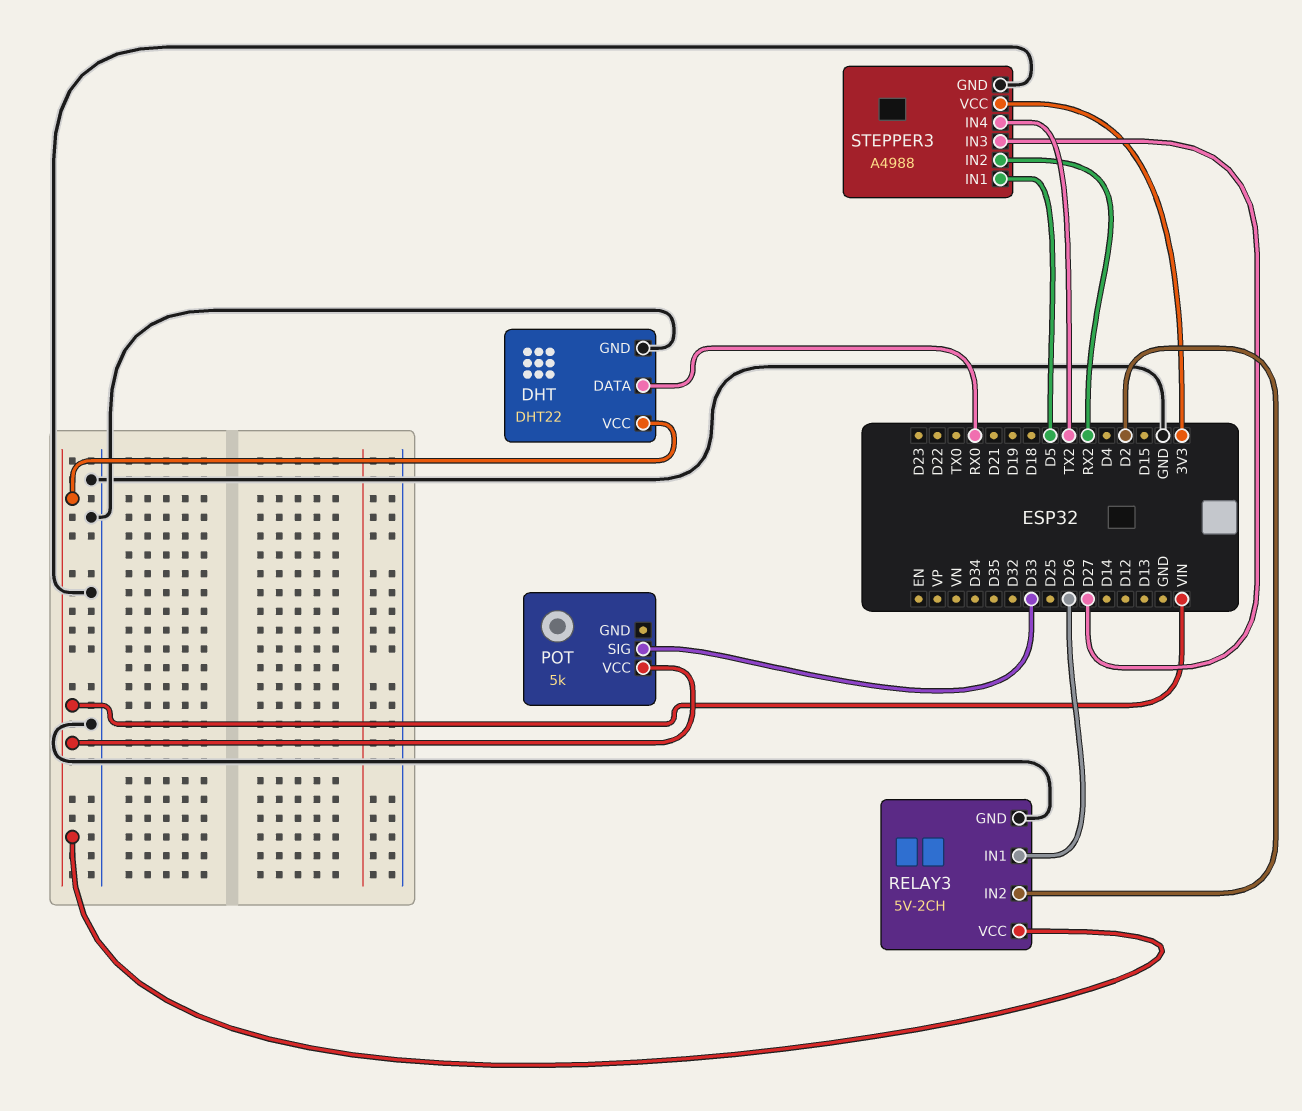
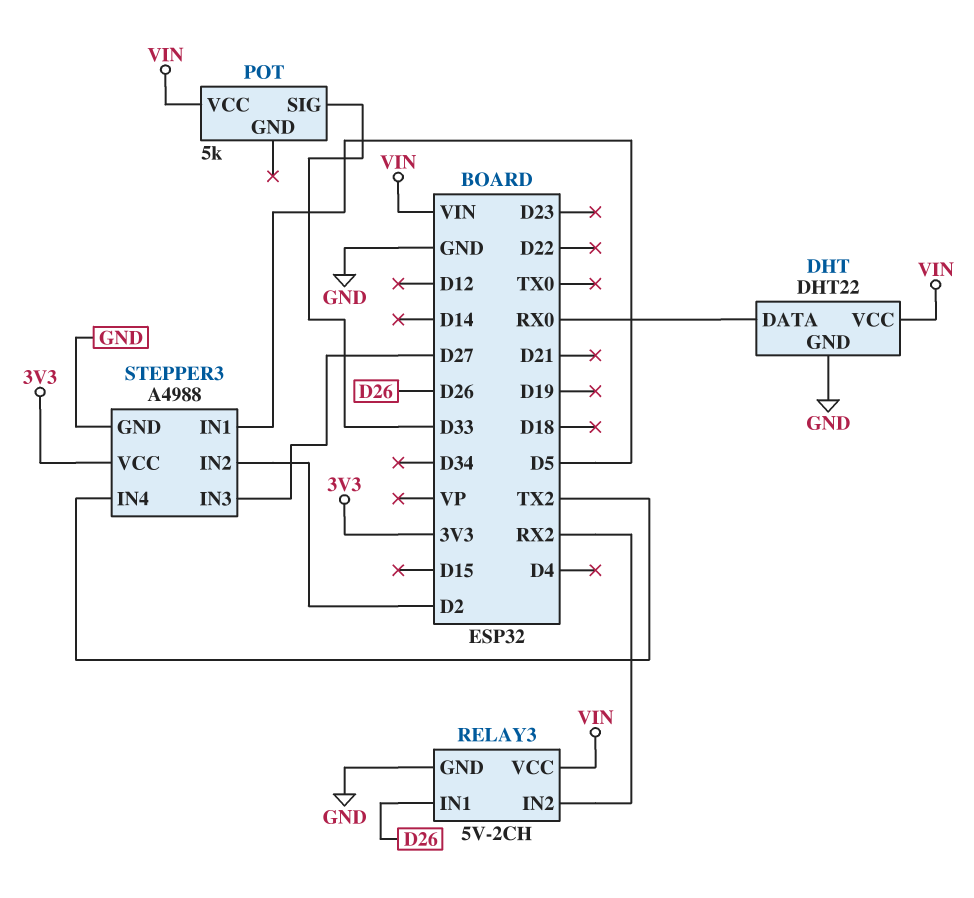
RELAY3 pin IN2: D2 -> RX2
STEPPER3 pin IN2: RX2 -> D2

